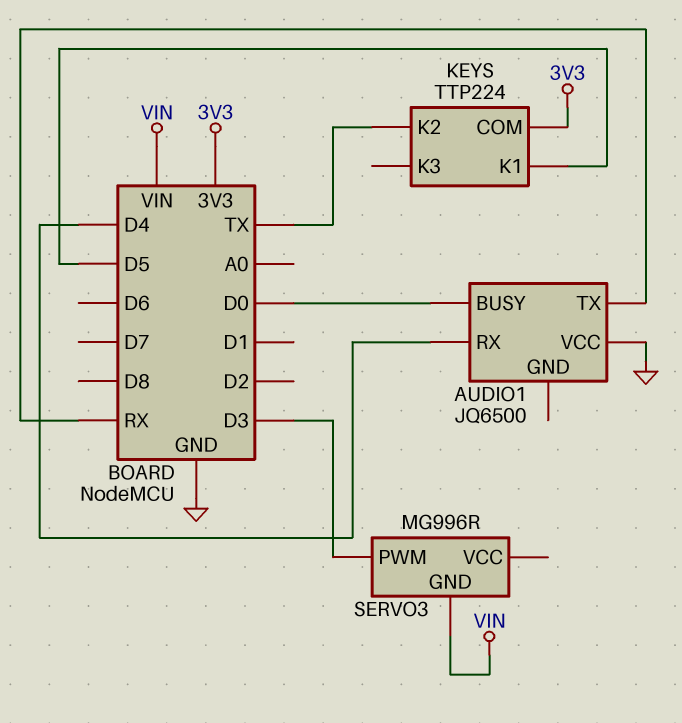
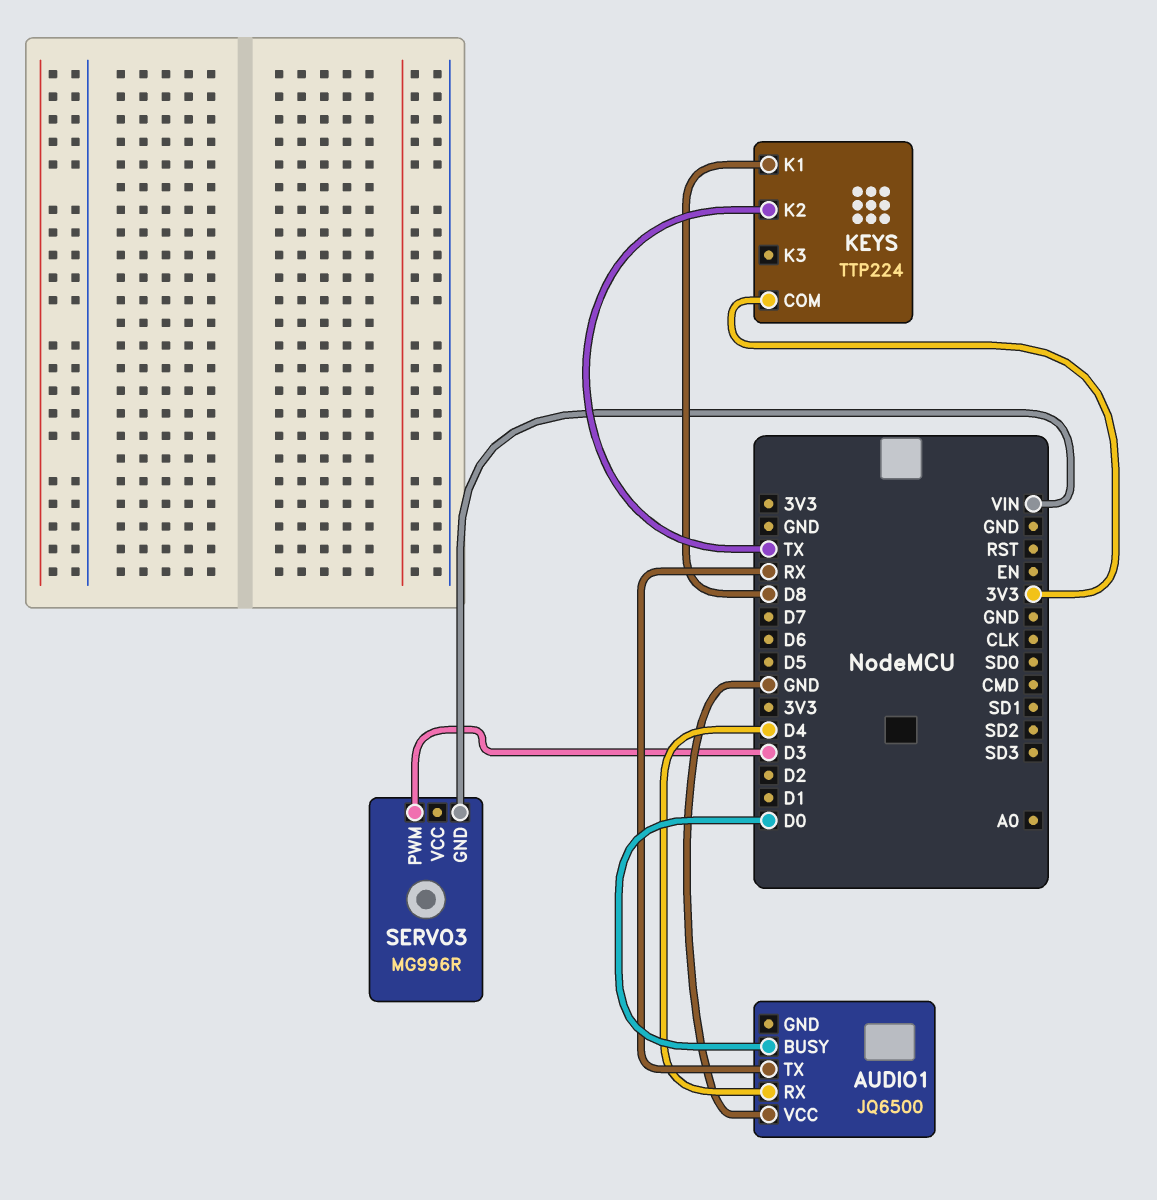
KEYS pin K1: D5 -> D8

